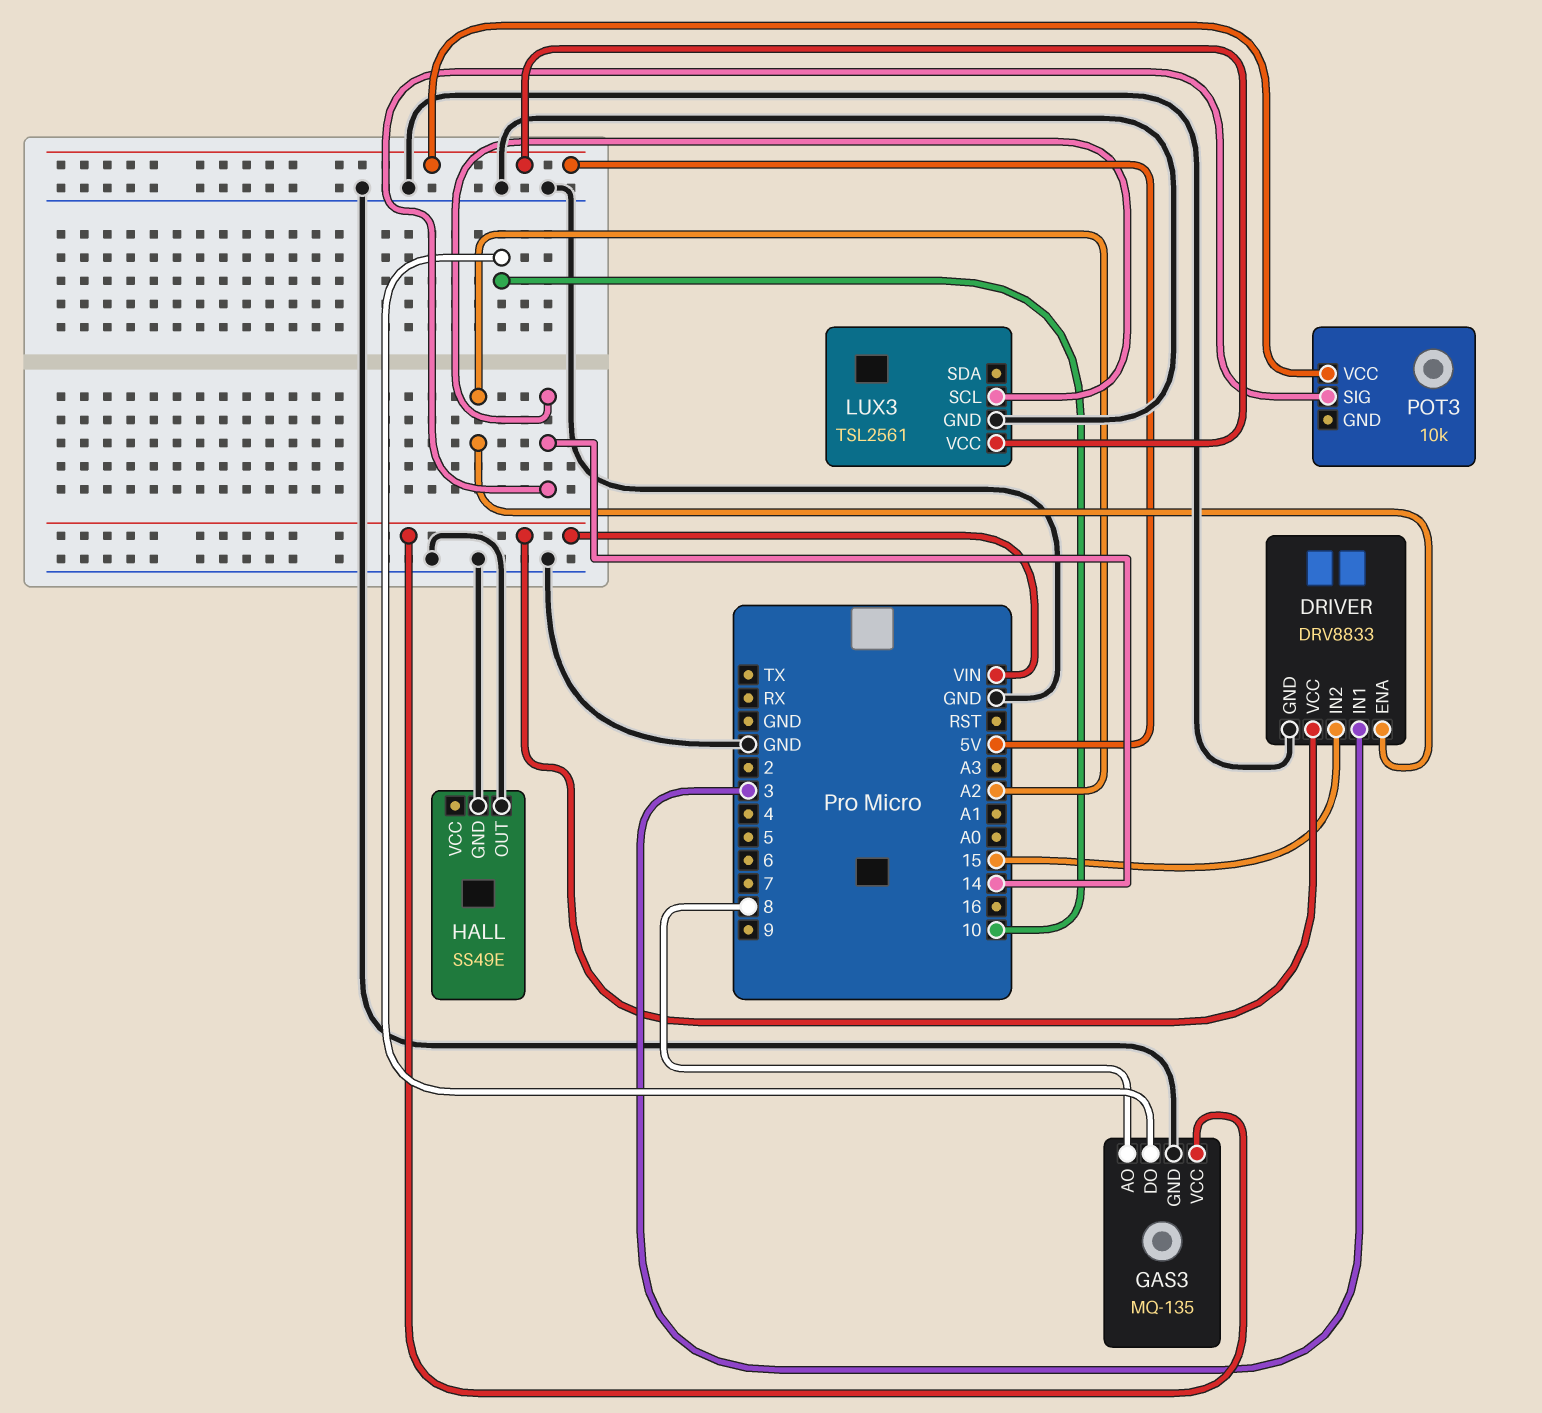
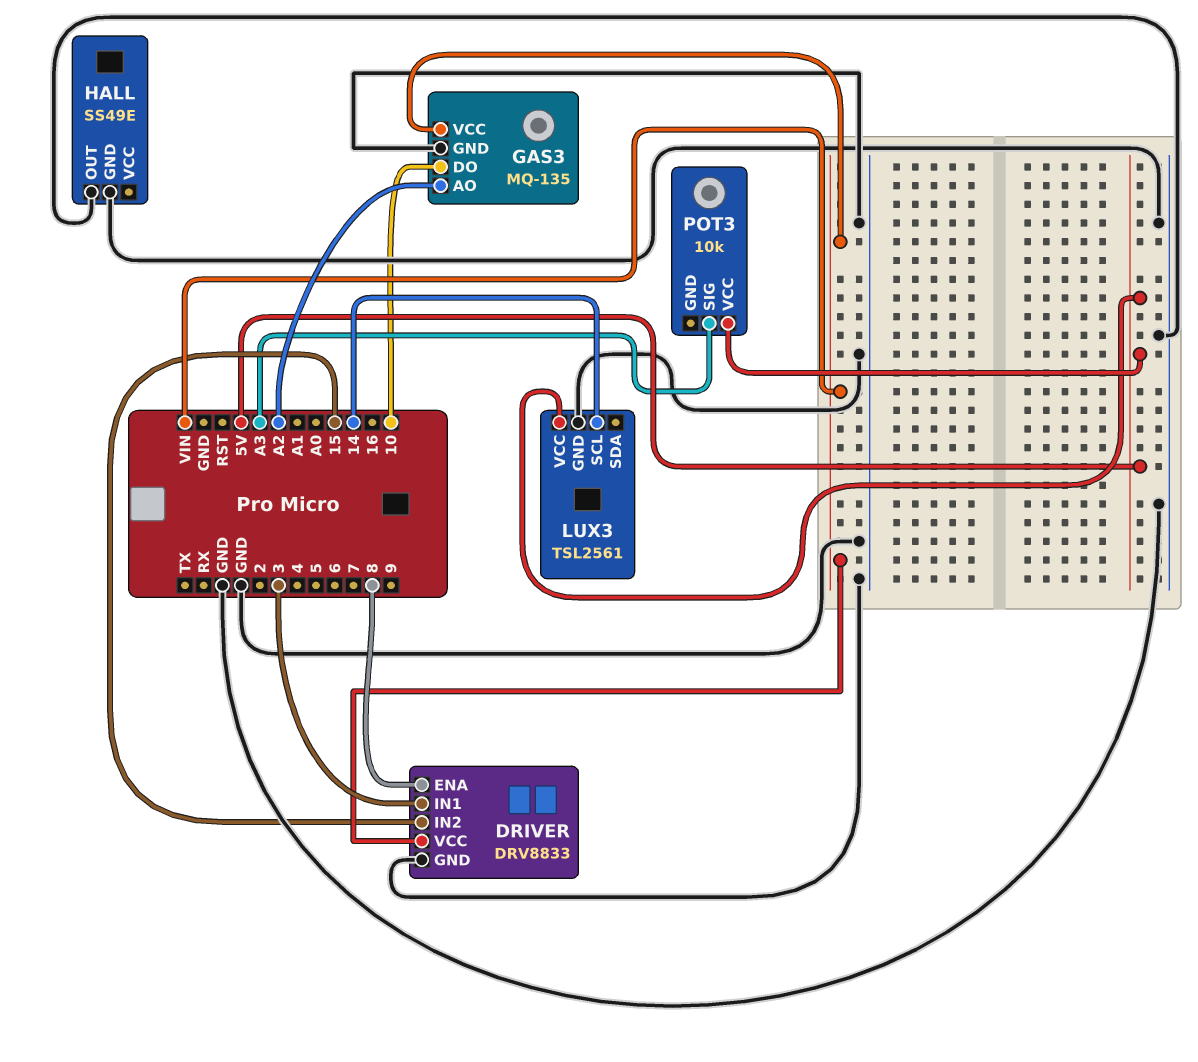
DRIVER pin ENA: A2 -> 8
GAS3 pin AO: 8 -> A2
POT3 pin SIG: 14 -> A3

